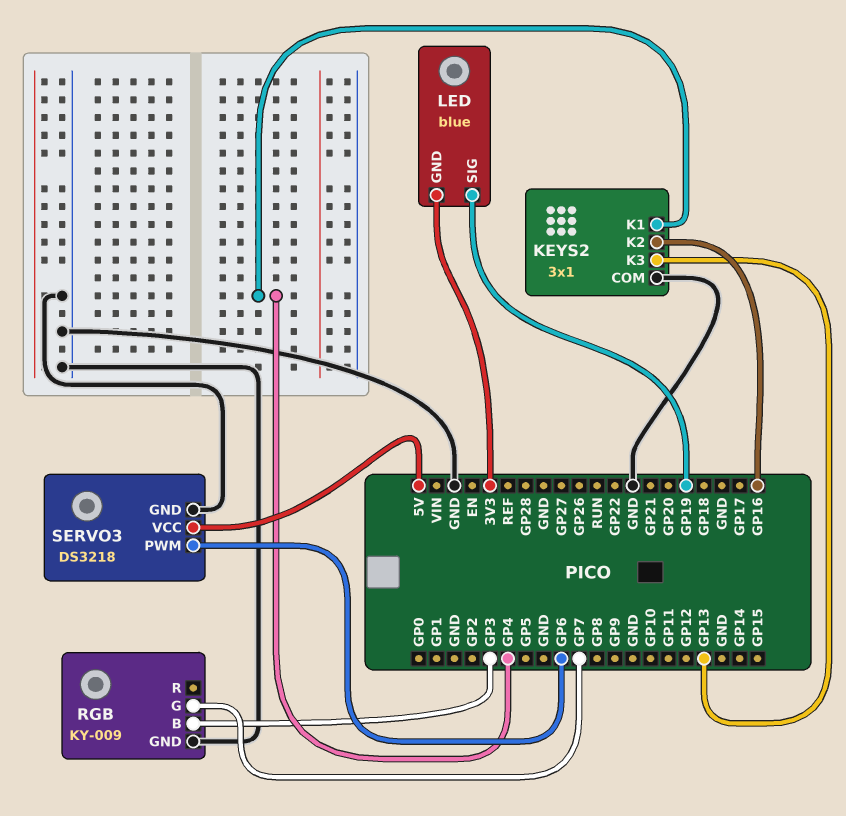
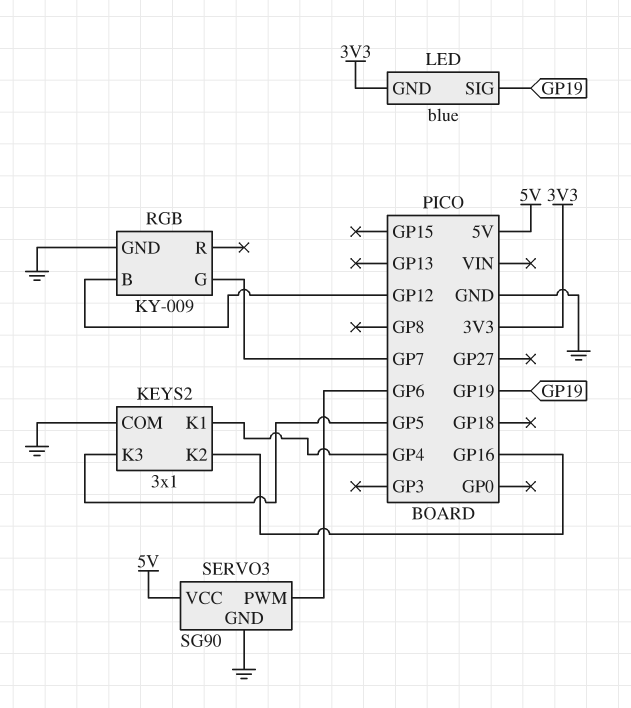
KEYS2 pin K3: GP13 -> GP5
RGB pin B: GP3 -> GP12
SERVO3: DS3218 -> SG90

